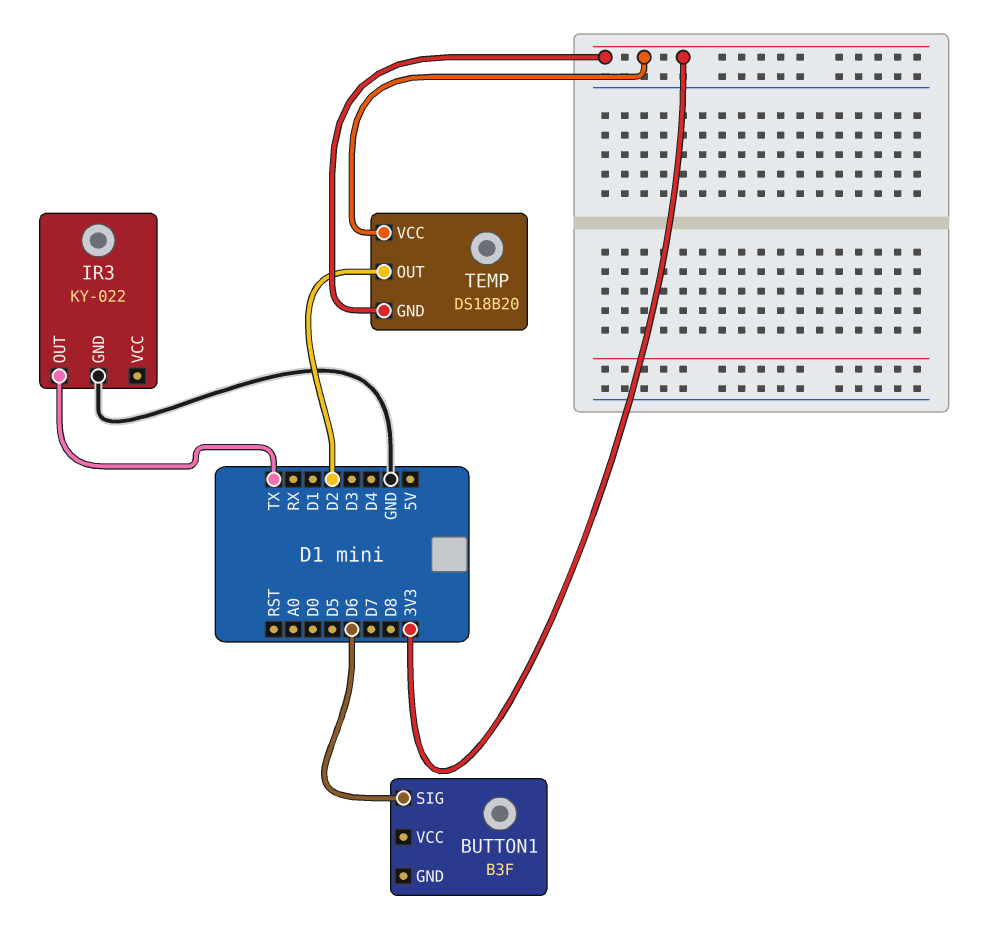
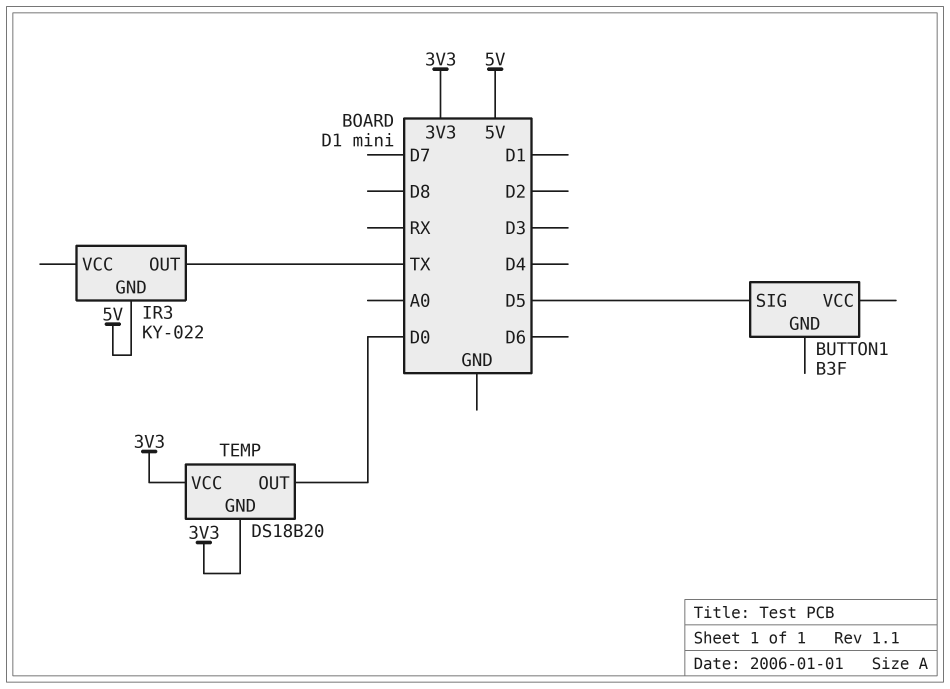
BUTTON1 pin SIG: D6 -> D5
IR3 pin GND: GND -> 5V
TEMP pin OUT: D2 -> D0

